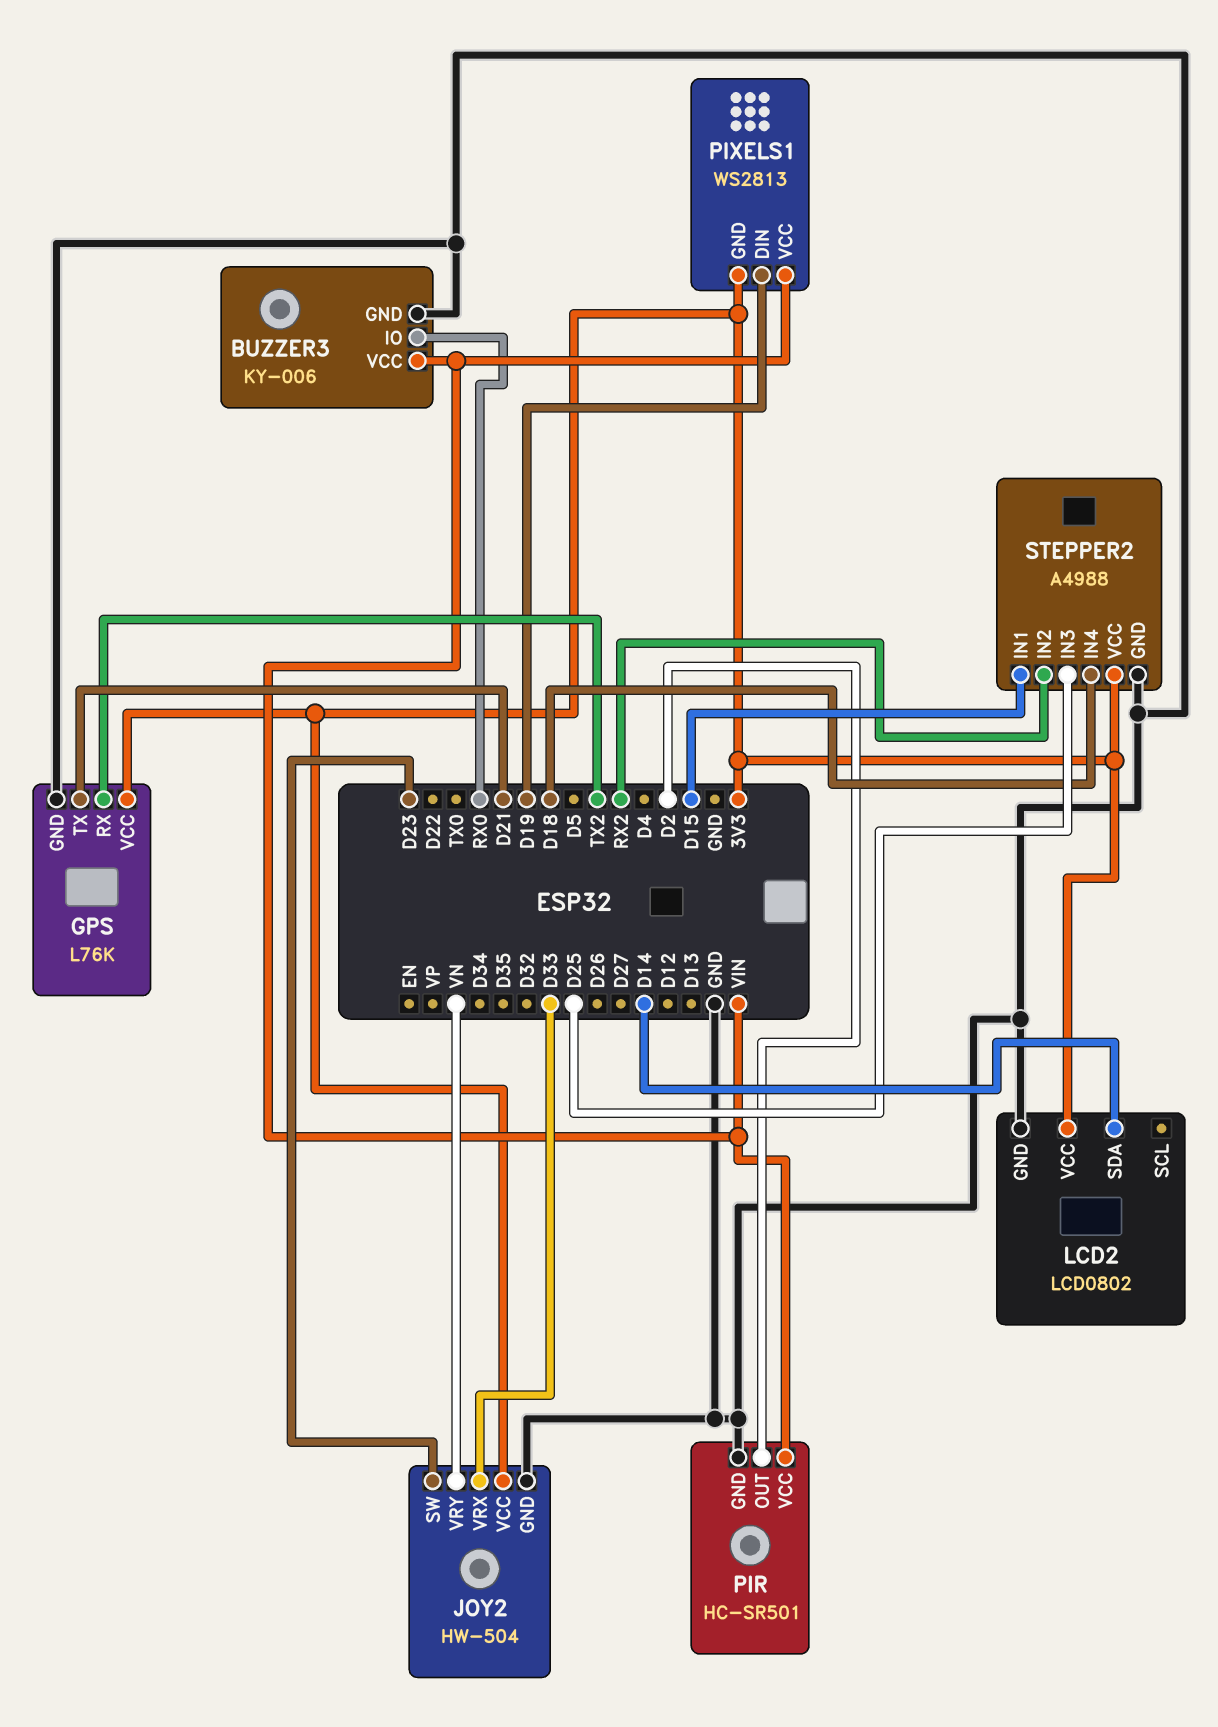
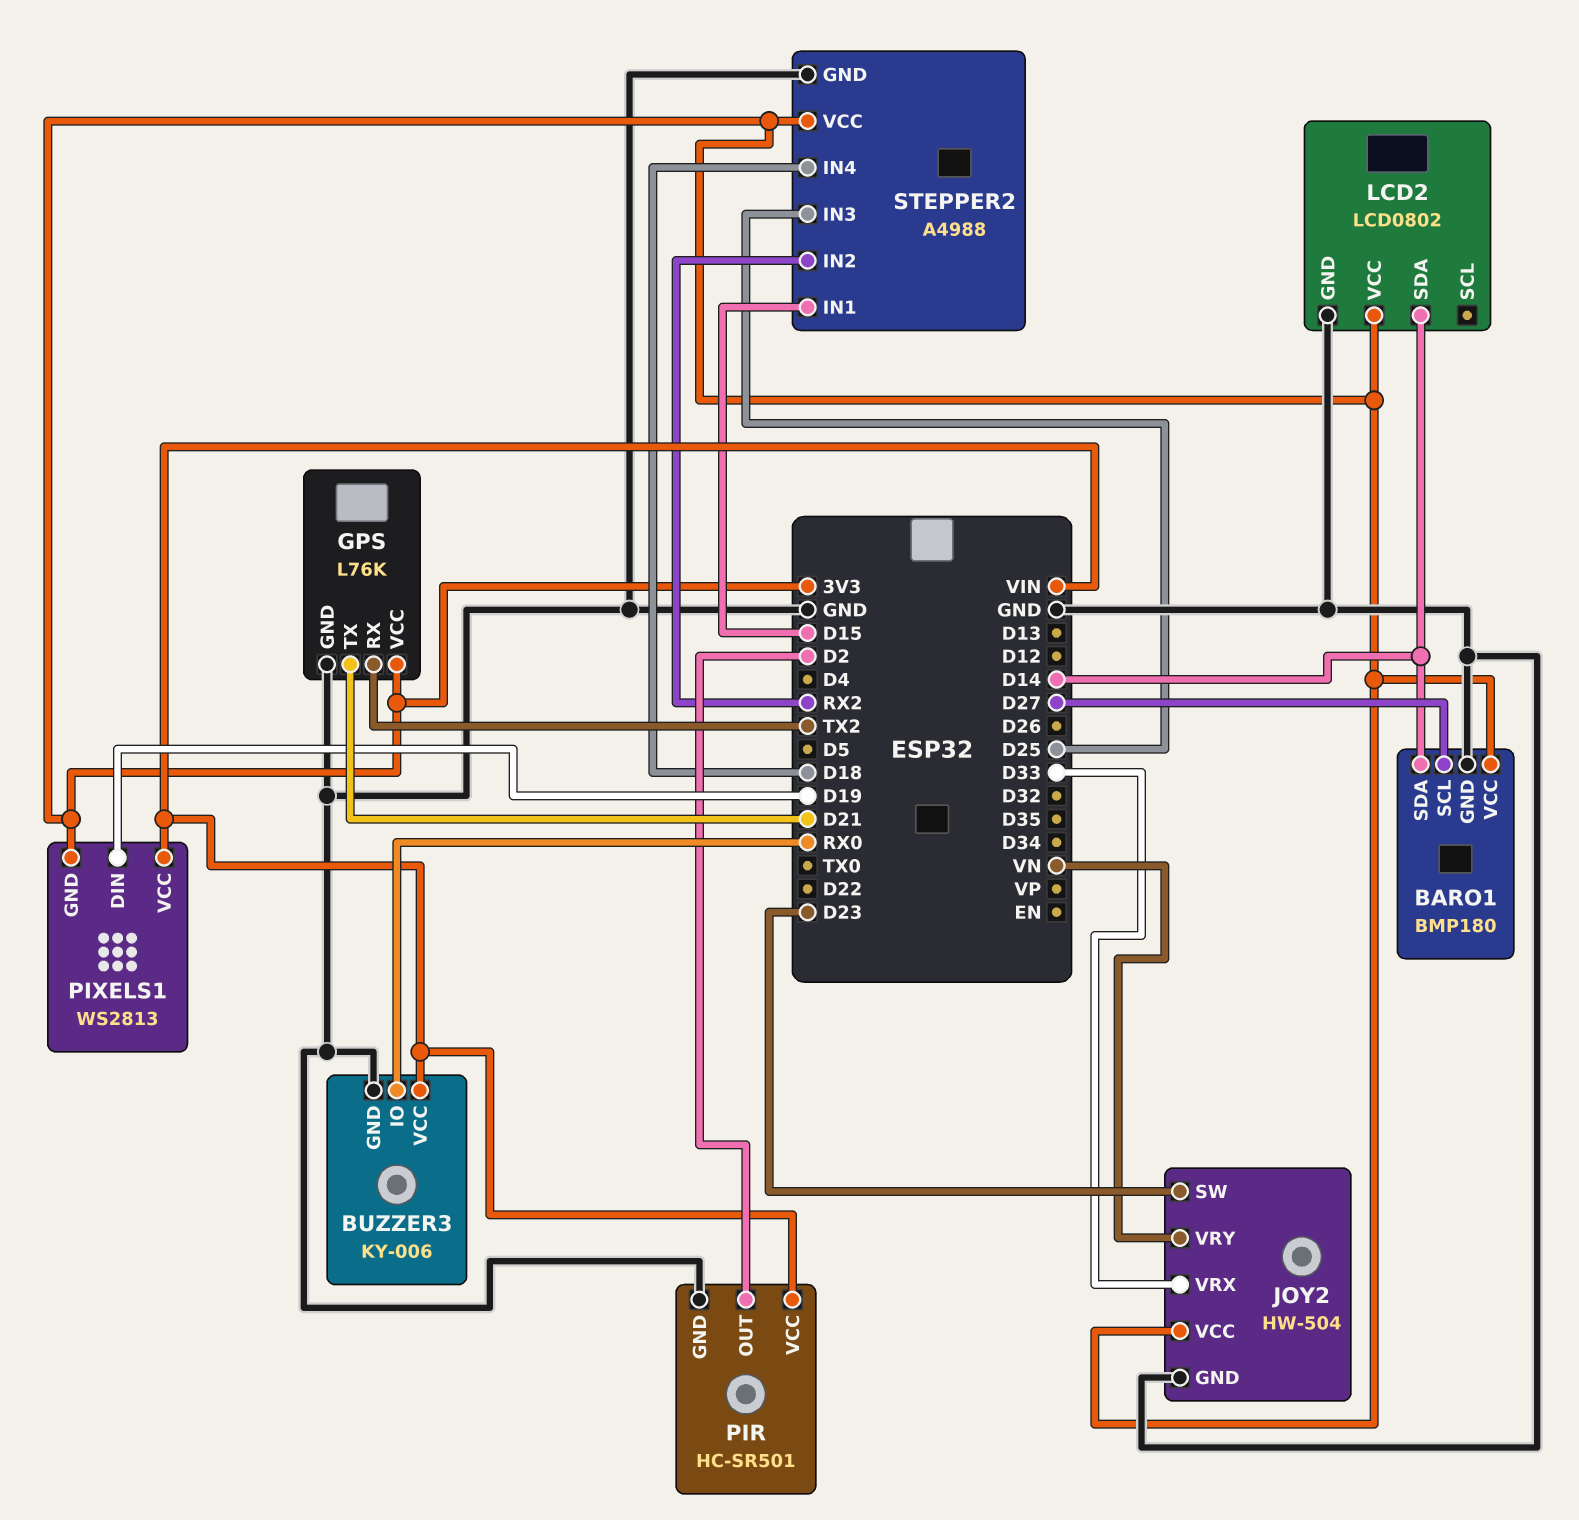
BARO1: none -> BMP180
BARO1 pin GND: none -> GND
BARO1 pin SCL: none -> D27
BARO1 pin SDA: none -> D14
BARO1 pin VCC: none -> 3V3

